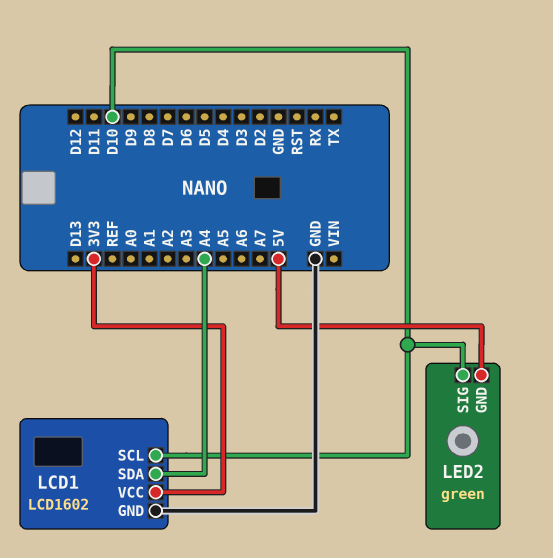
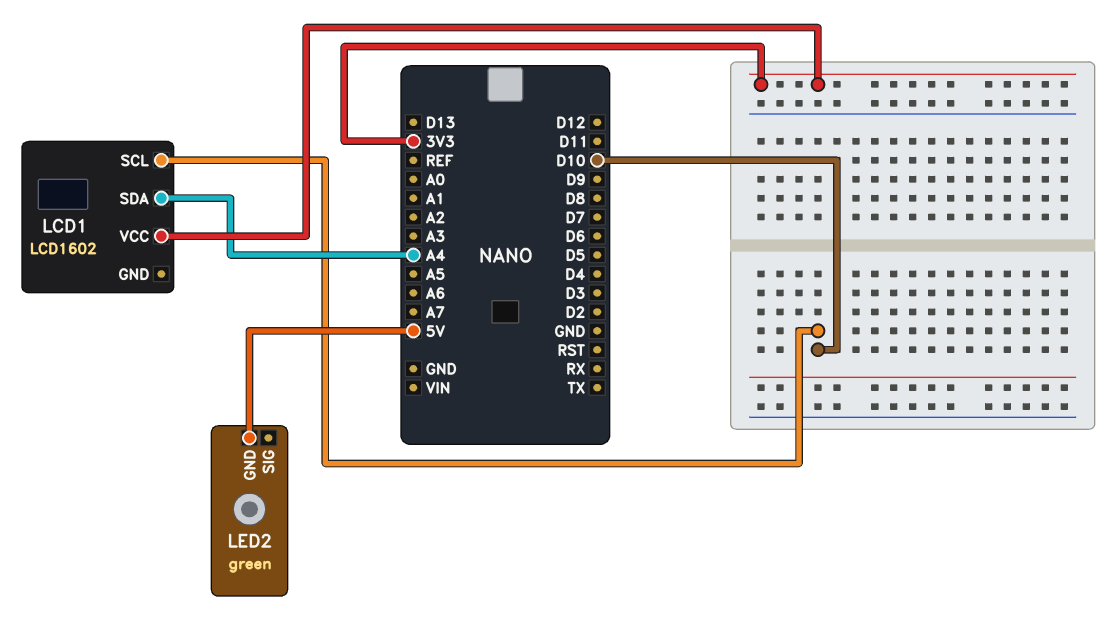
LCD1 pin GND: GND -> none
LED2 pin SIG: D10 -> none

